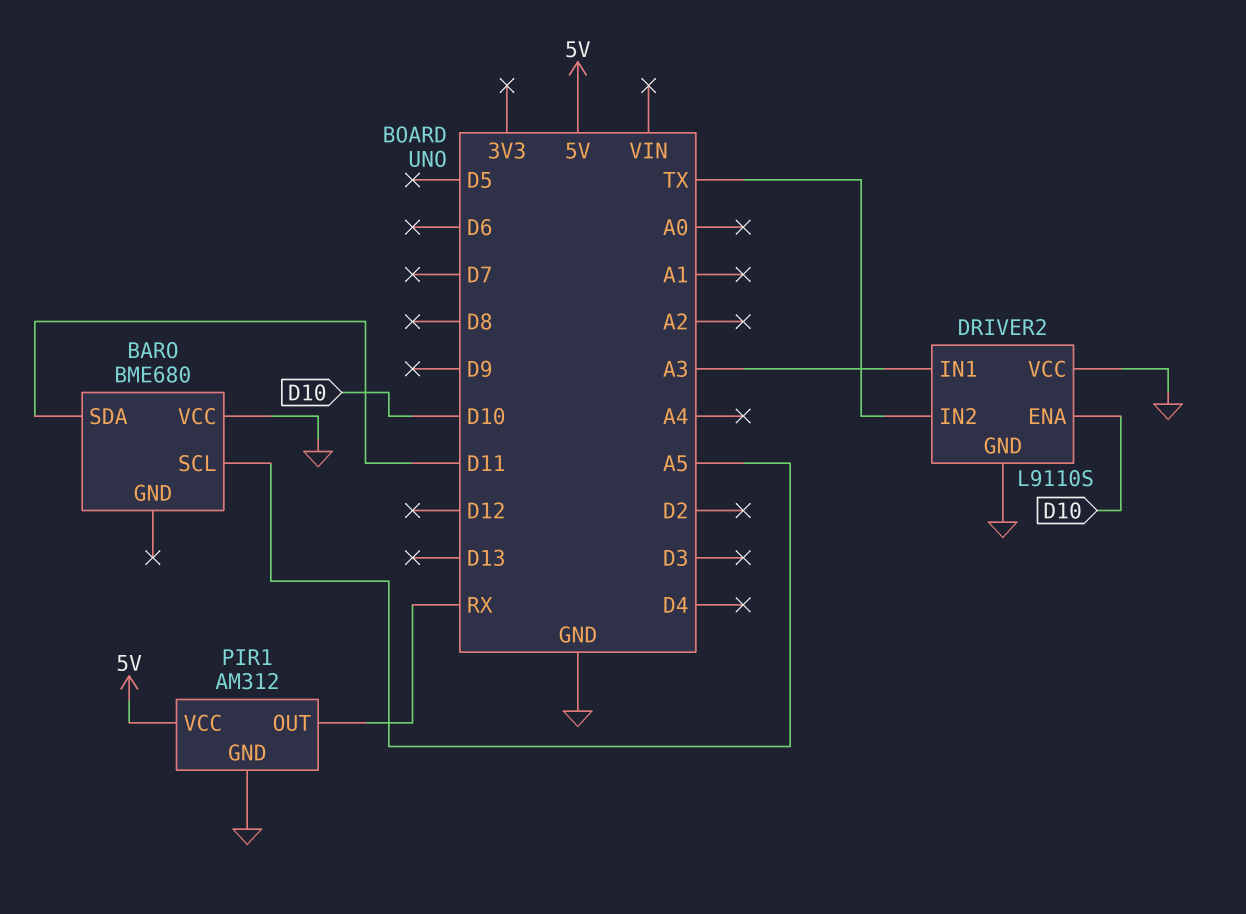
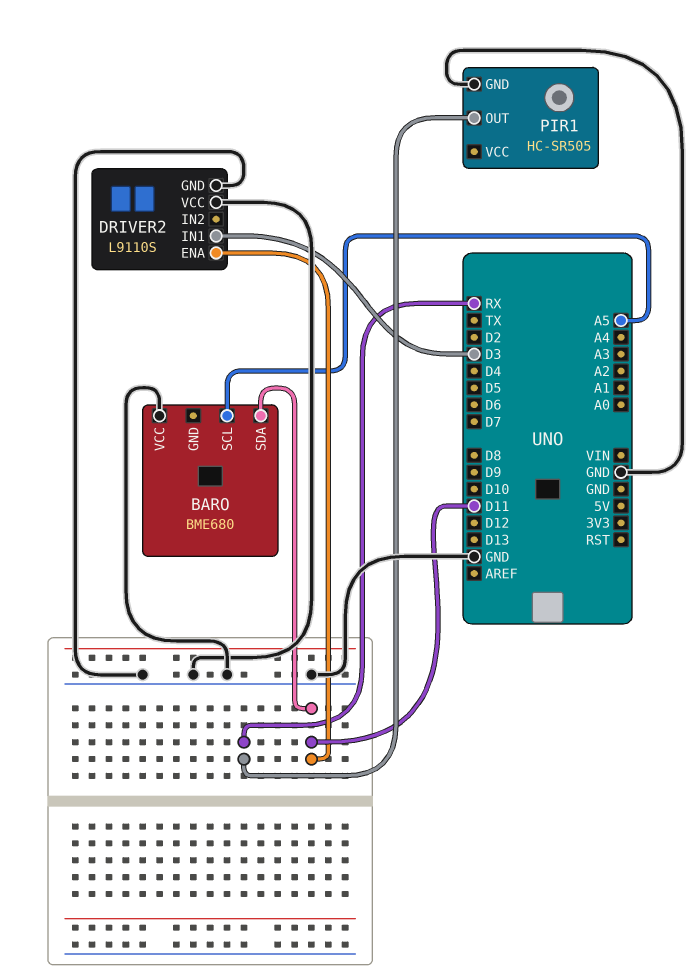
DRIVER2 pin ENA: D10 -> D11
DRIVER2 pin IN1: A3 -> D3
DRIVER2 pin IN2: TX -> none
PIR1: AM312 -> HC-SR505
PIR1 pin VCC: 5V -> none

